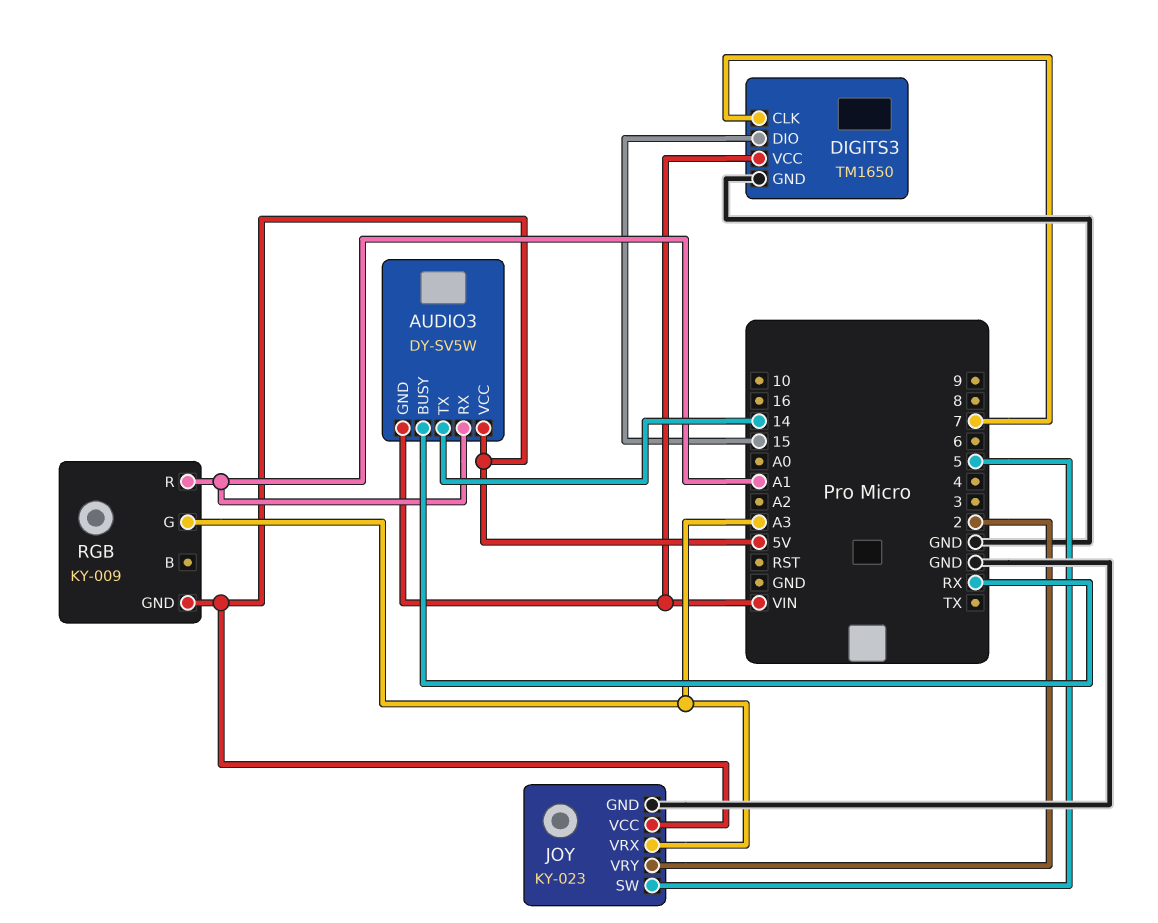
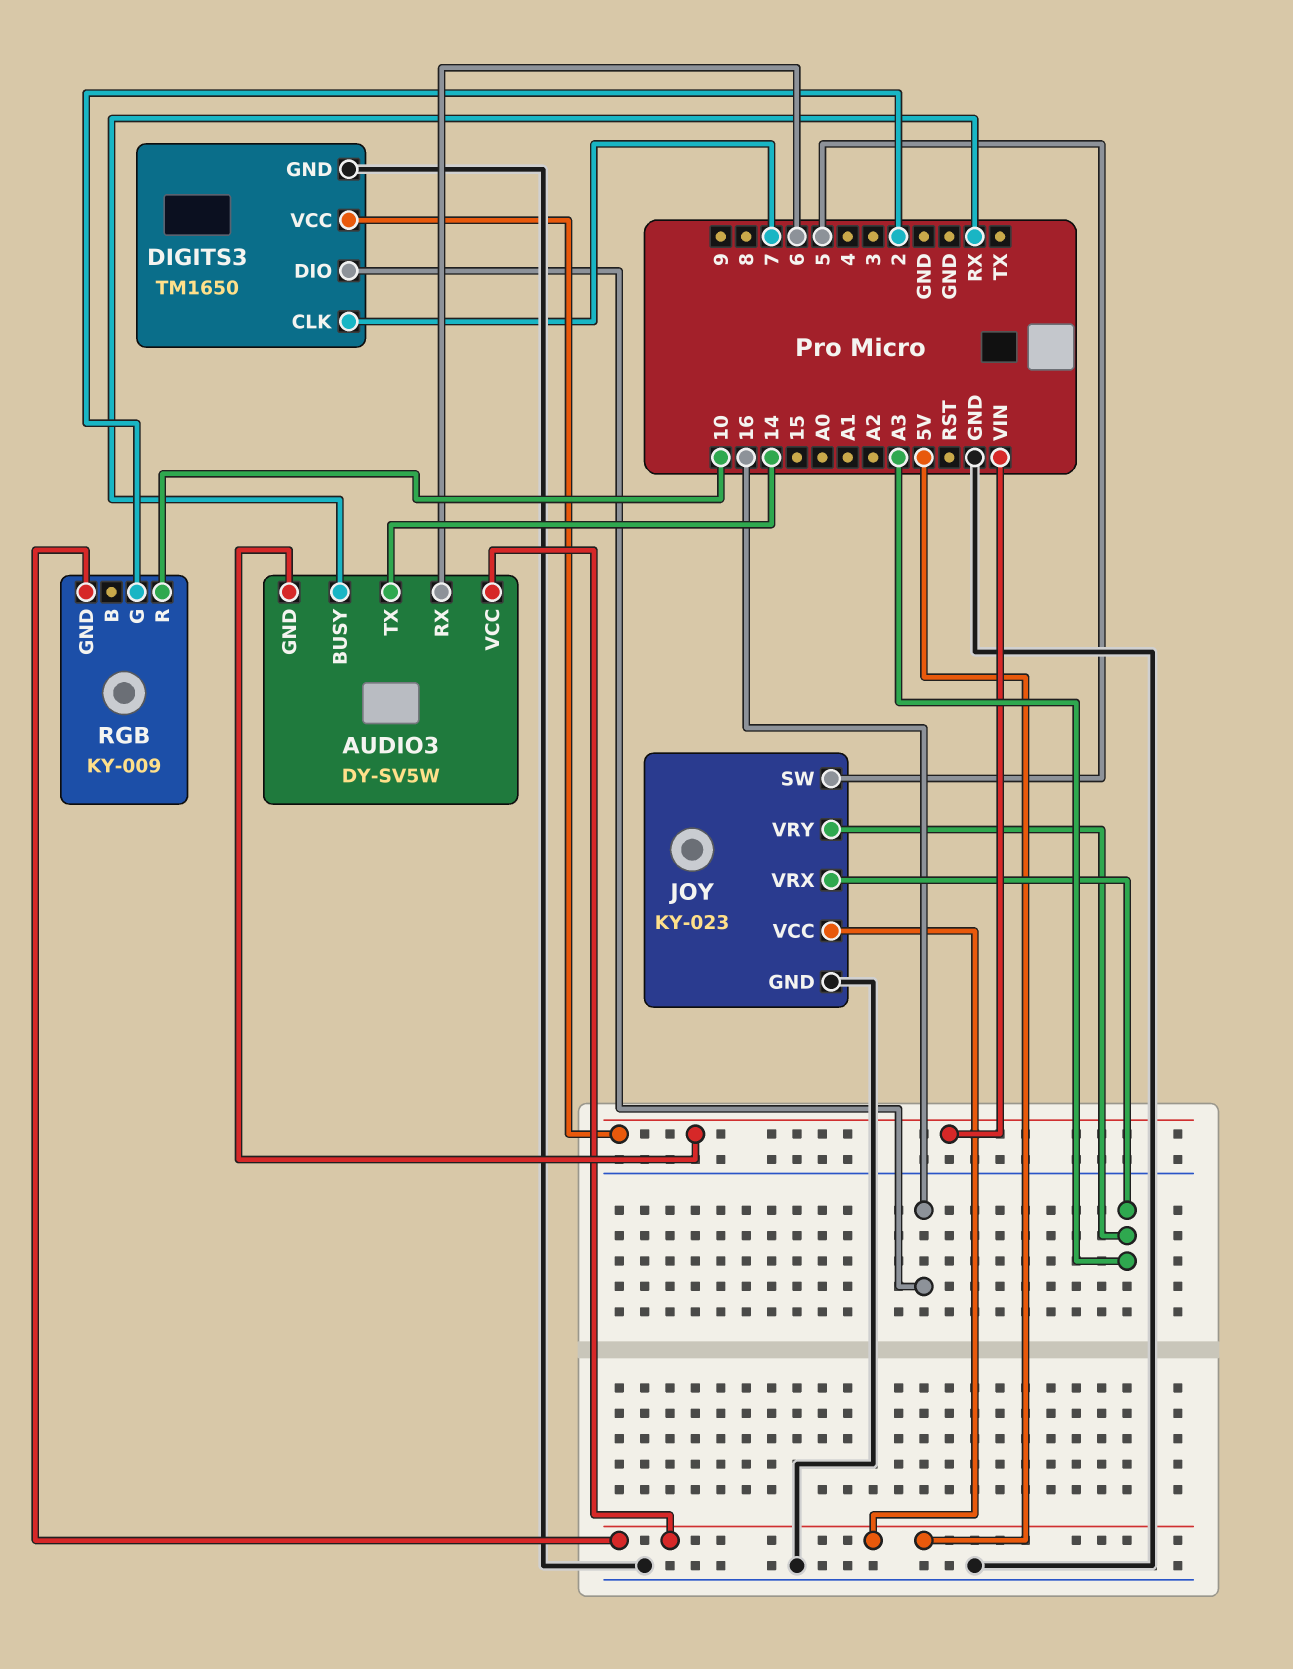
AUDIO3 pin RX: A1 -> 6
DIGITS3 pin DIO: 15 -> 16
JOY pin VRY: 2 -> A3
RGB pin G: A3 -> 2
RGB pin R: A1 -> 10

